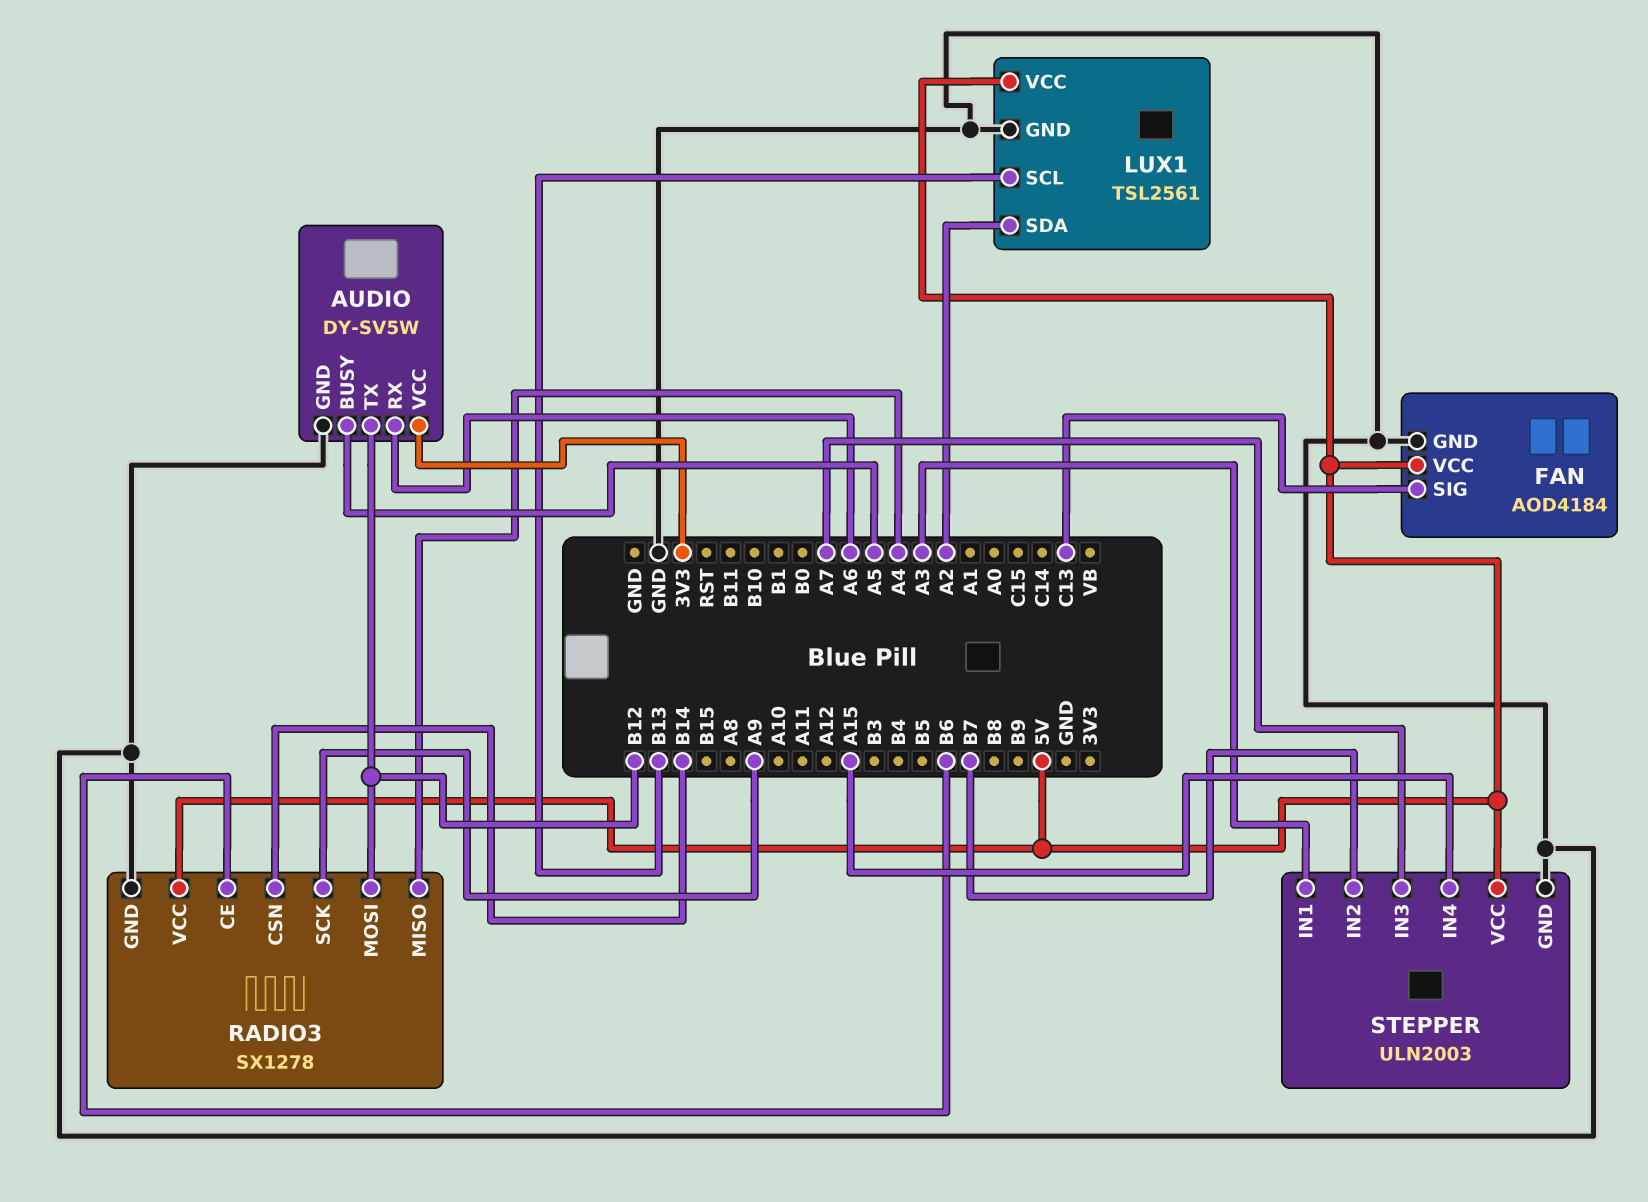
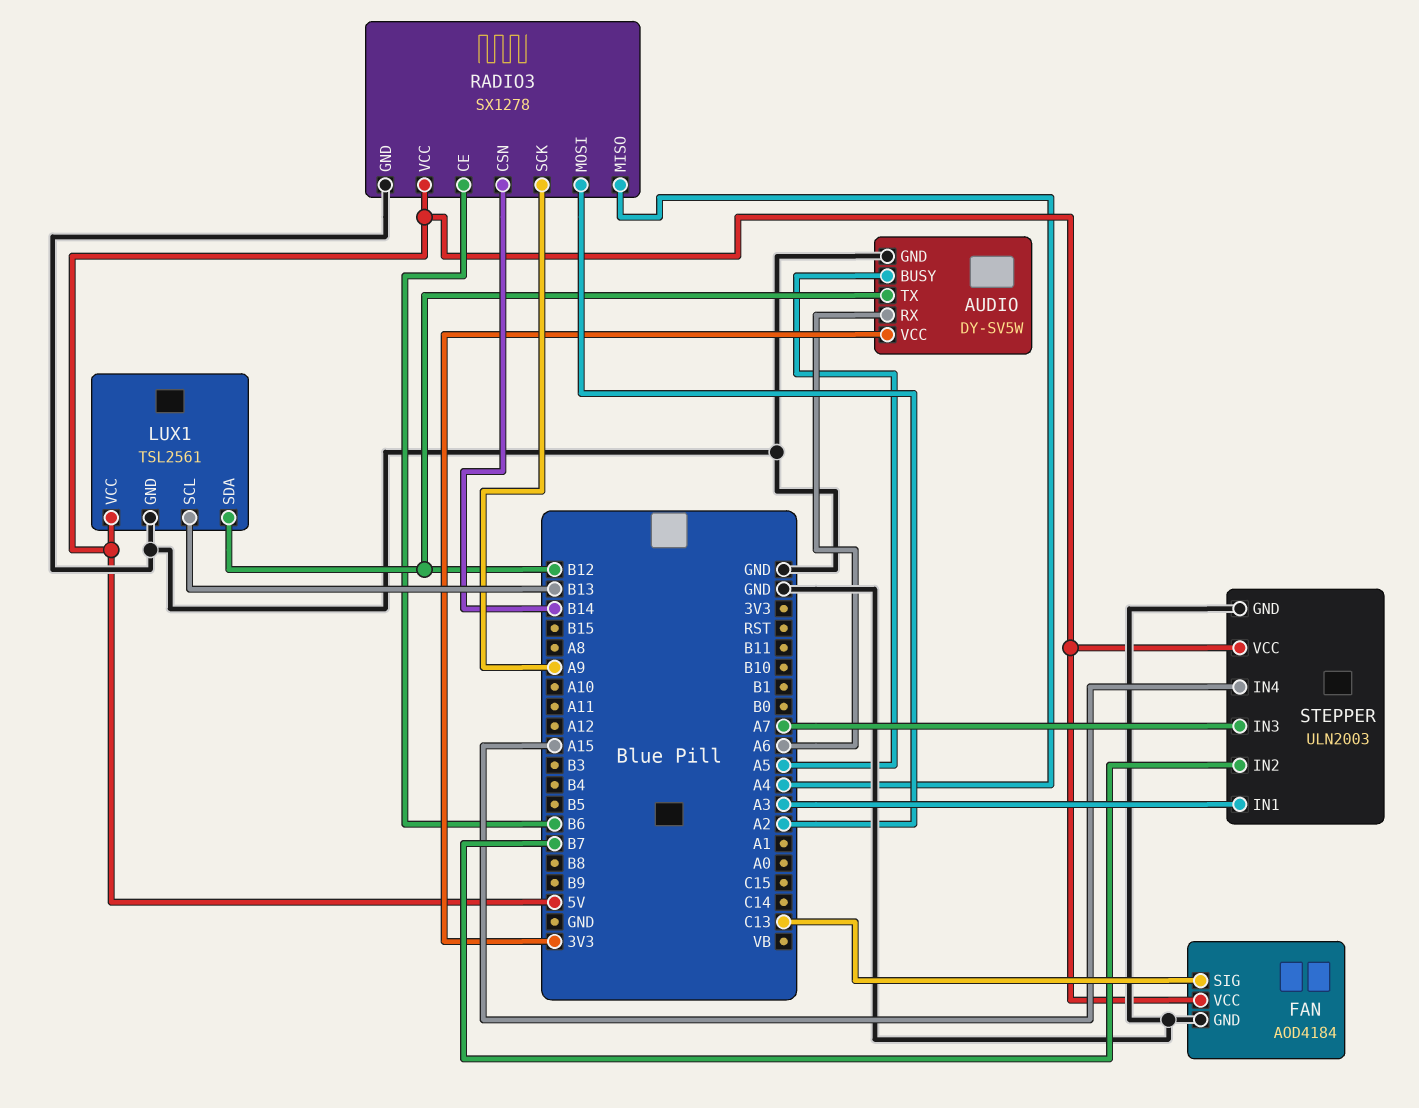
LUX1 pin SDA: A2 -> B12
RADIO3 pin MOSI: B12 -> A2

